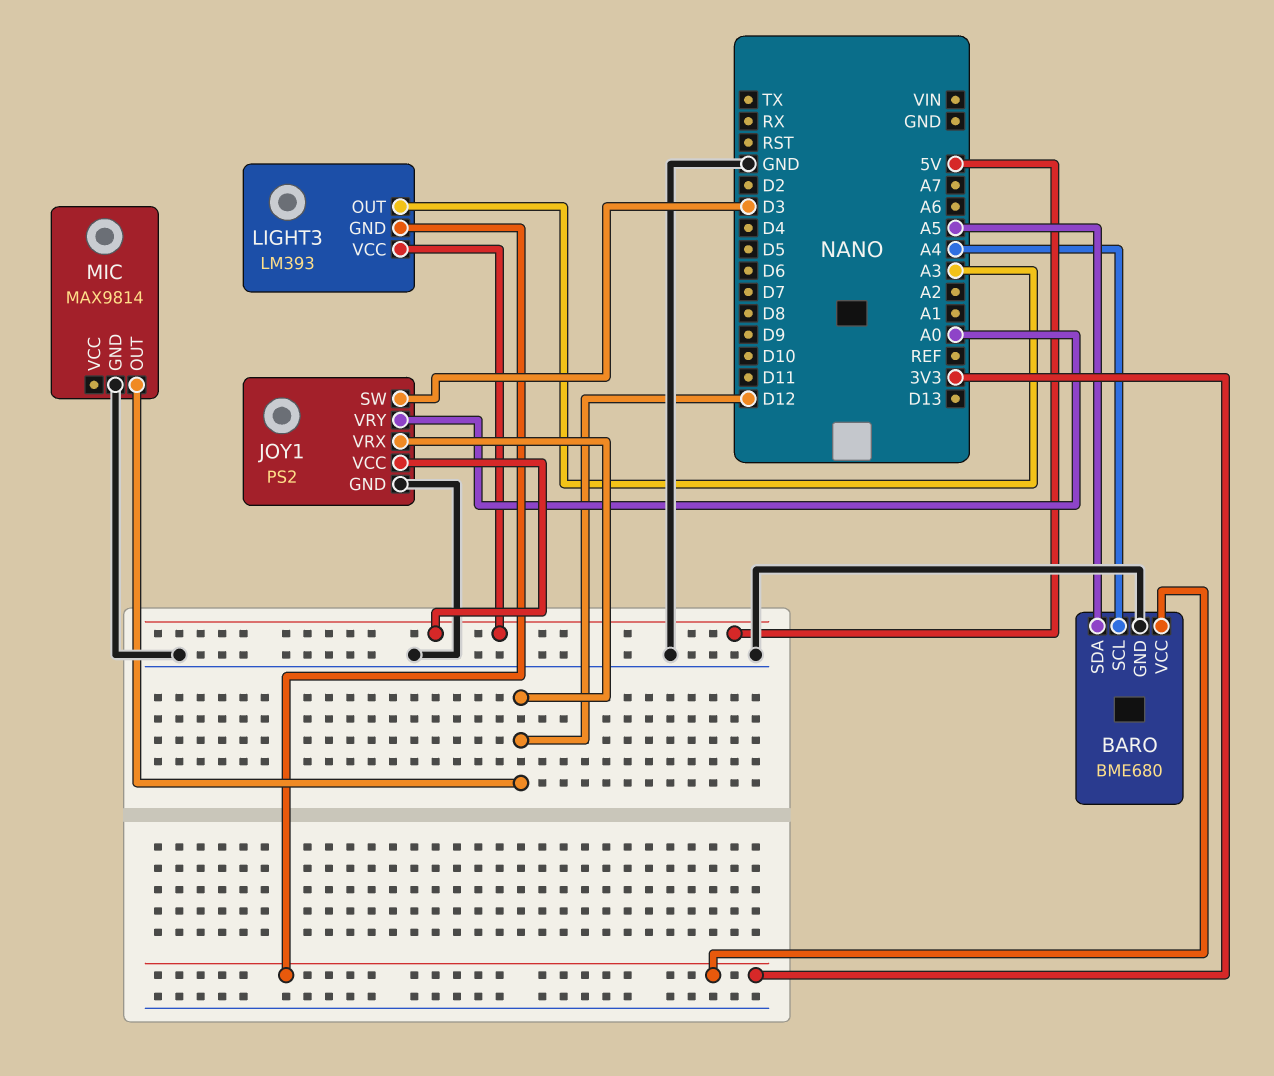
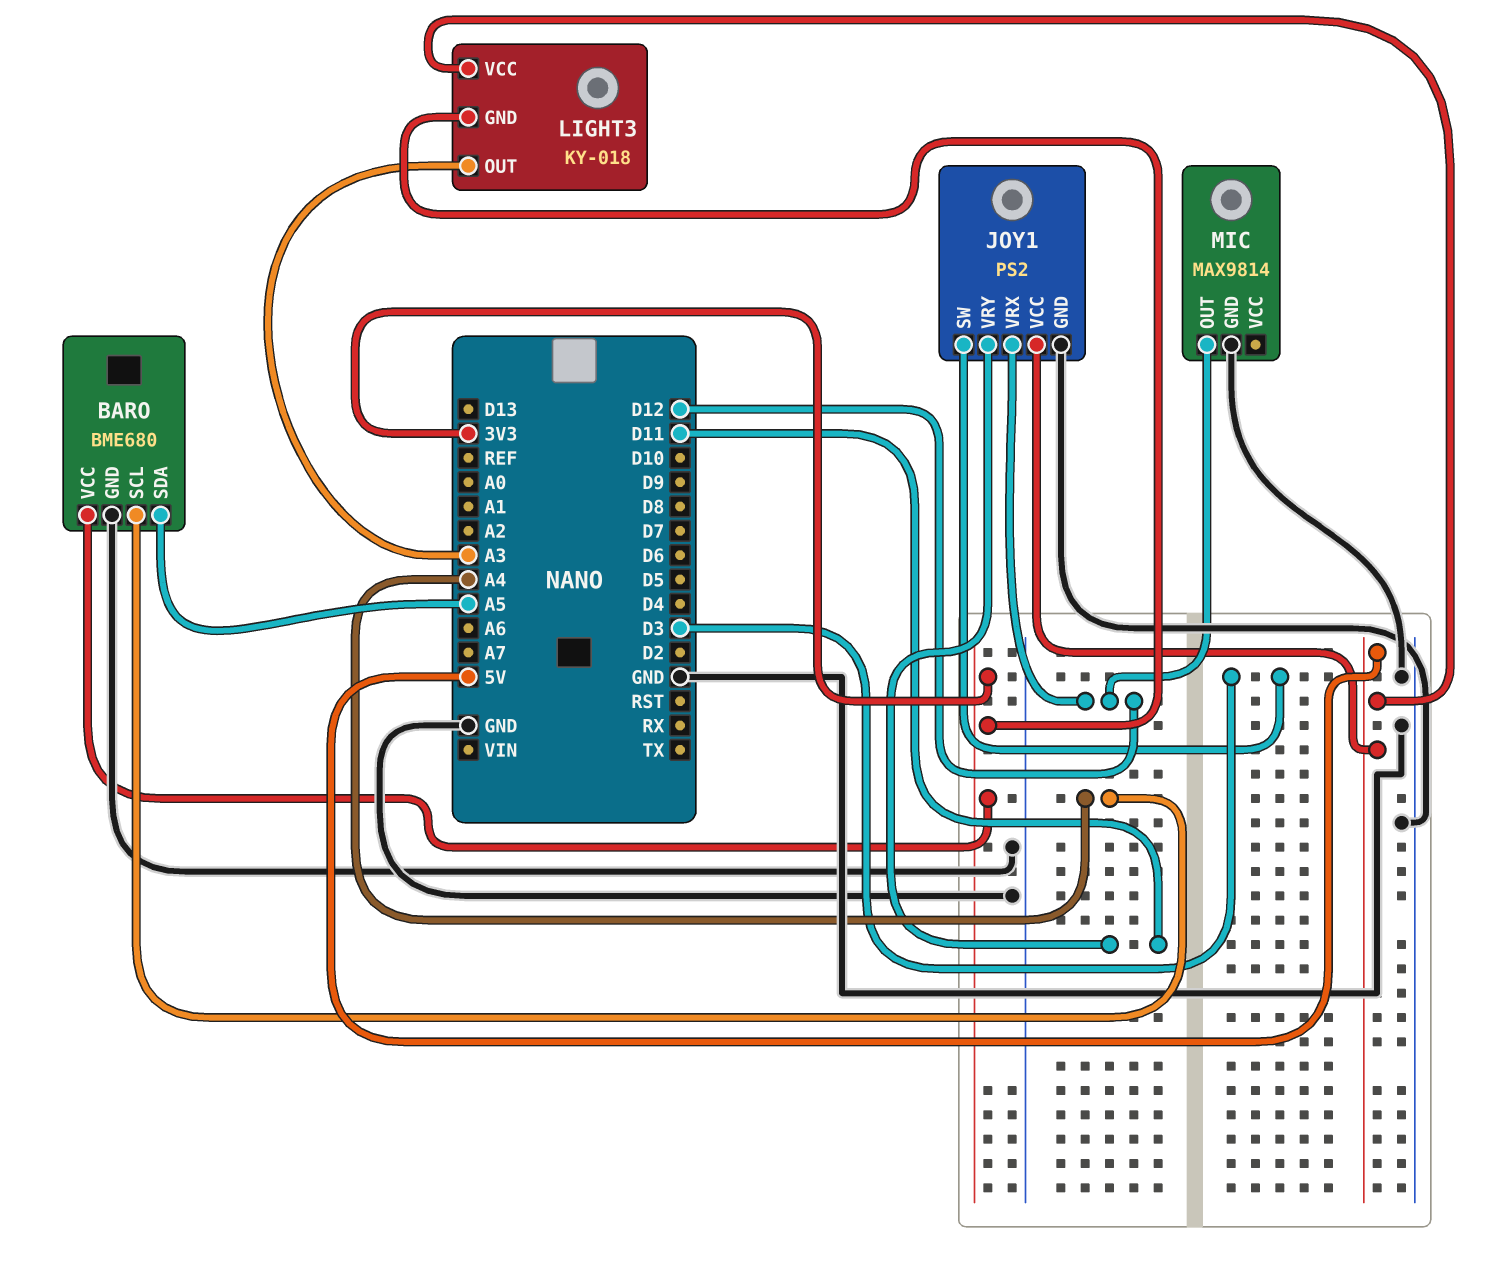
JOY1 pin VRY: A0 -> D11
LIGHT3: LM393 -> KY-018

